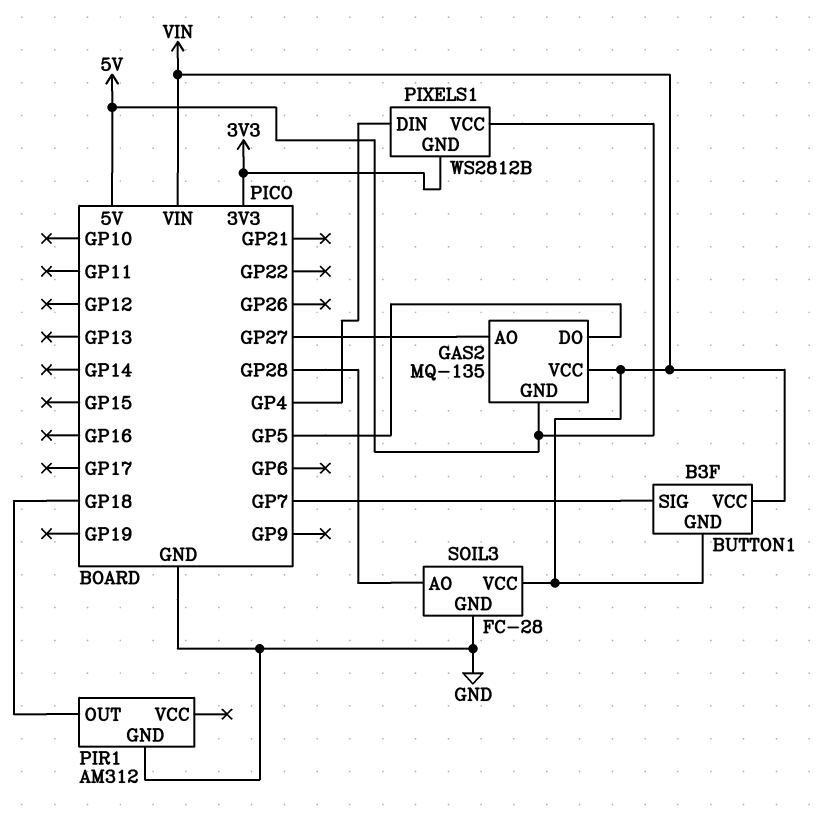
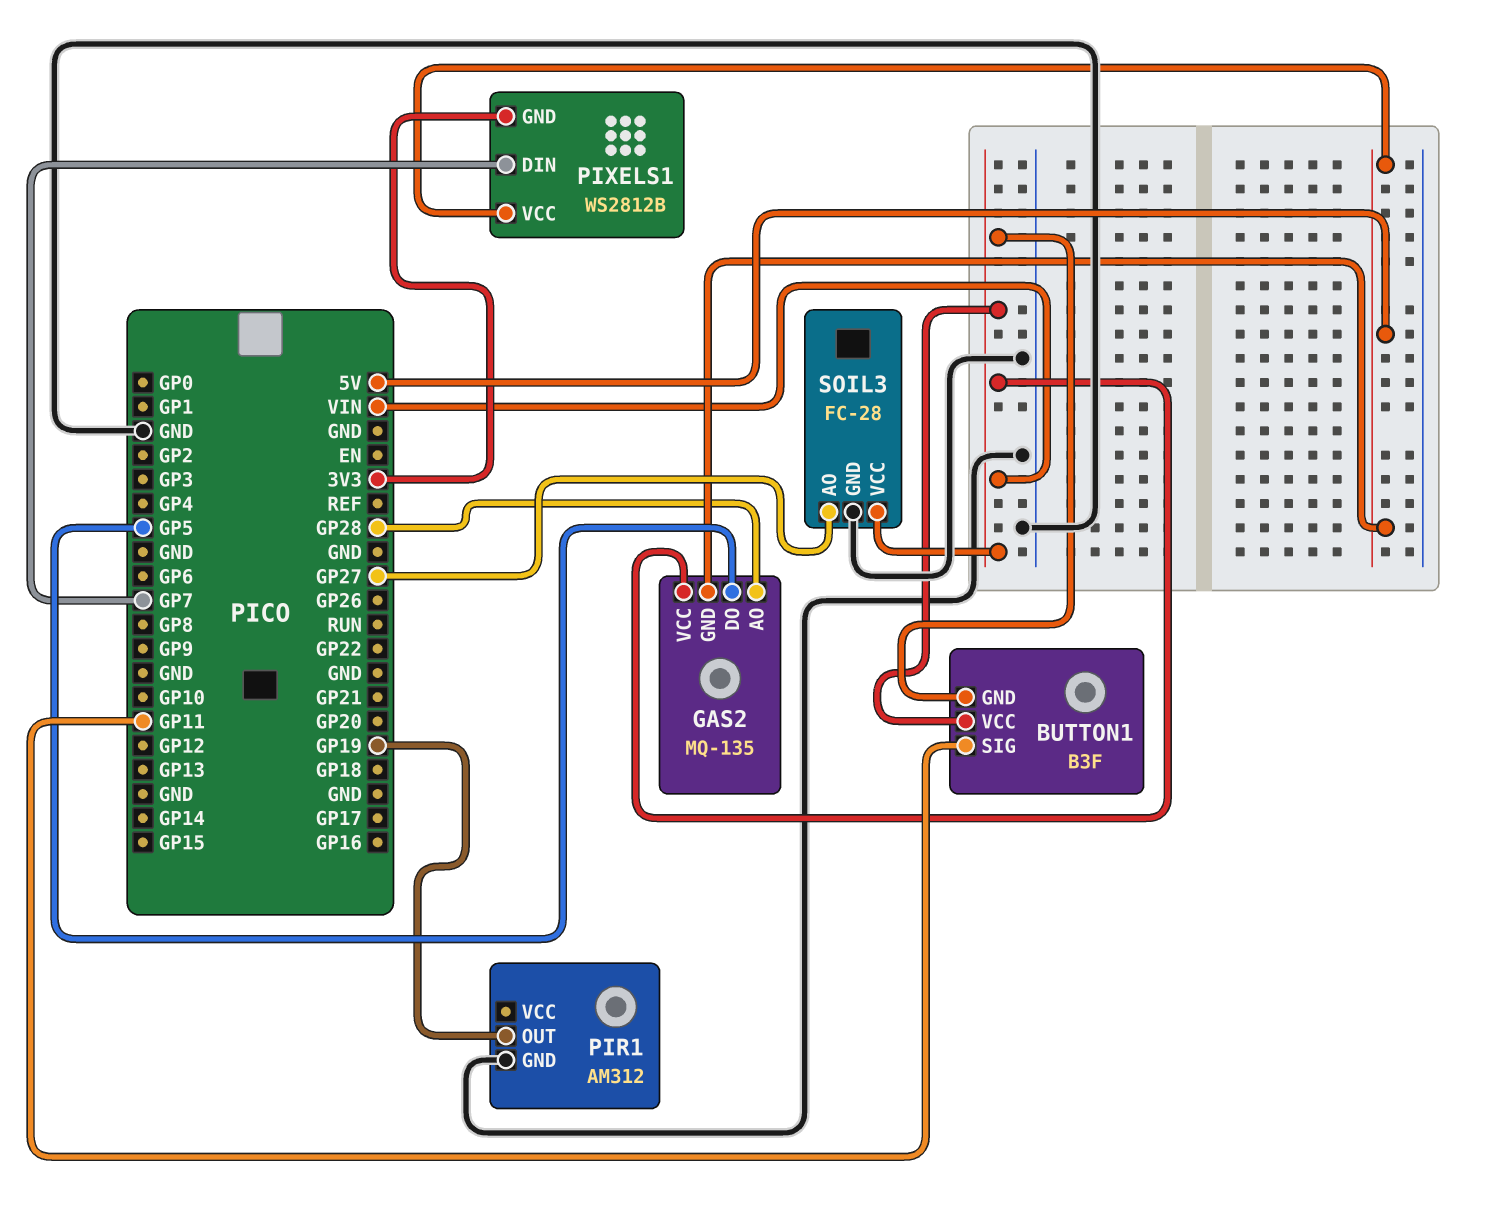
BUTTON1 pin SIG: GP7 -> GP11
GAS2 pin AO: GP27 -> GP28
PIR1 pin OUT: GP18 -> GP19
PIXELS1 pin DIN: GP4 -> GP7
SOIL3 pin AO: GP28 -> GP27

